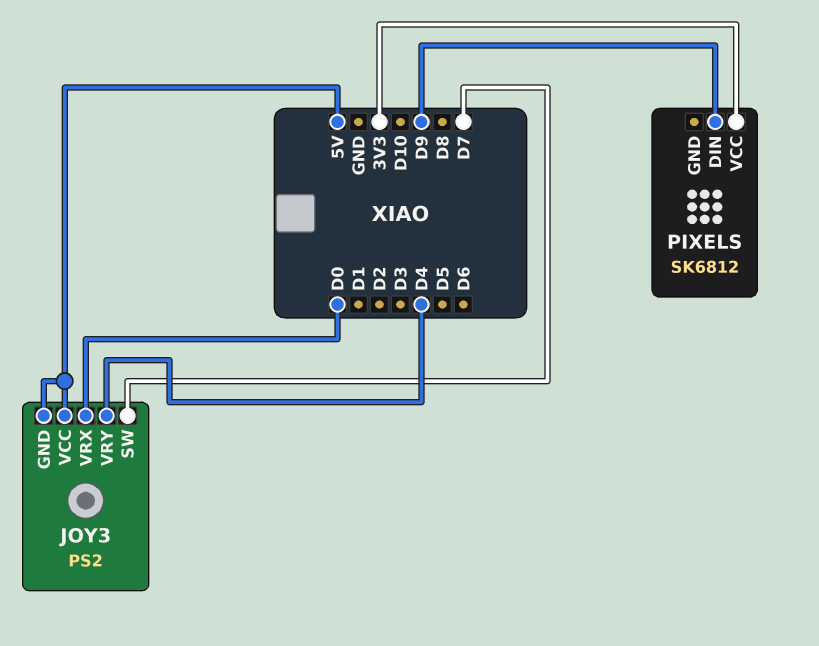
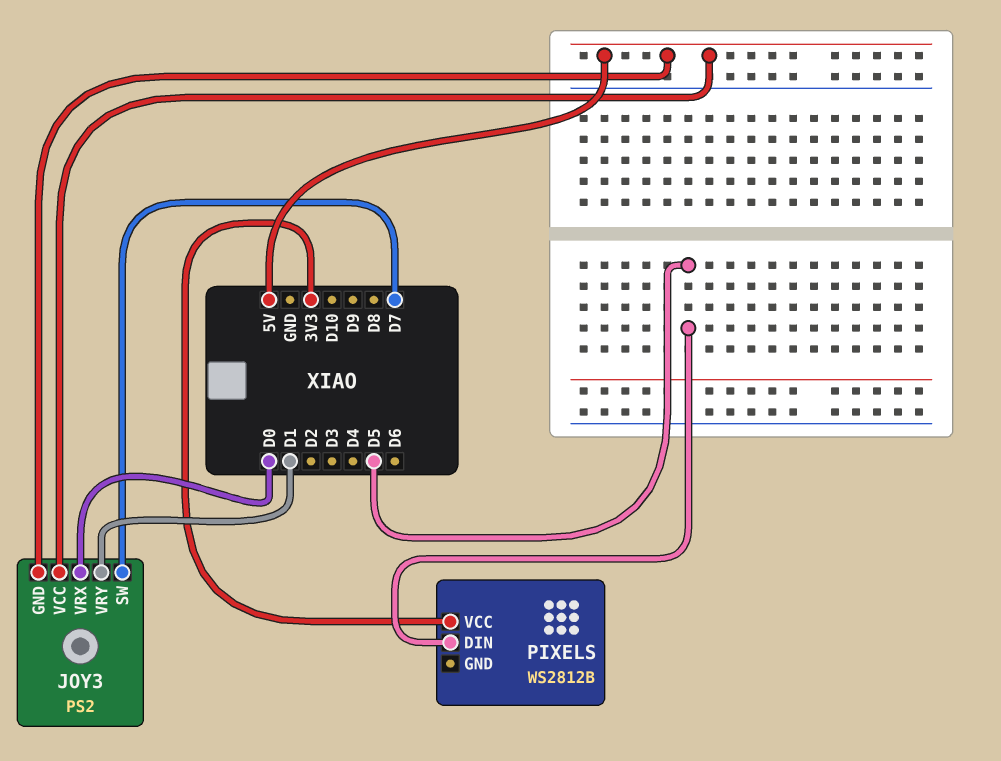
JOY3 pin VRY: D4 -> D1
PIXELS: SK6812 -> WS2812B
PIXELS pin DIN: D9 -> D5

